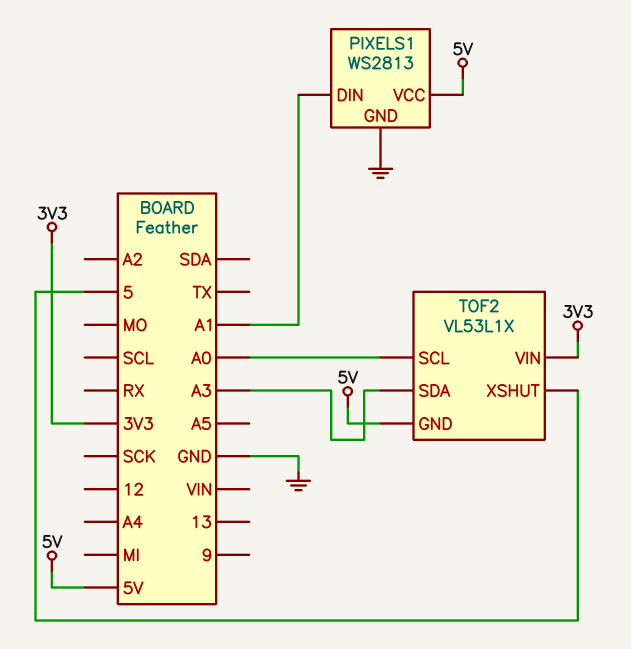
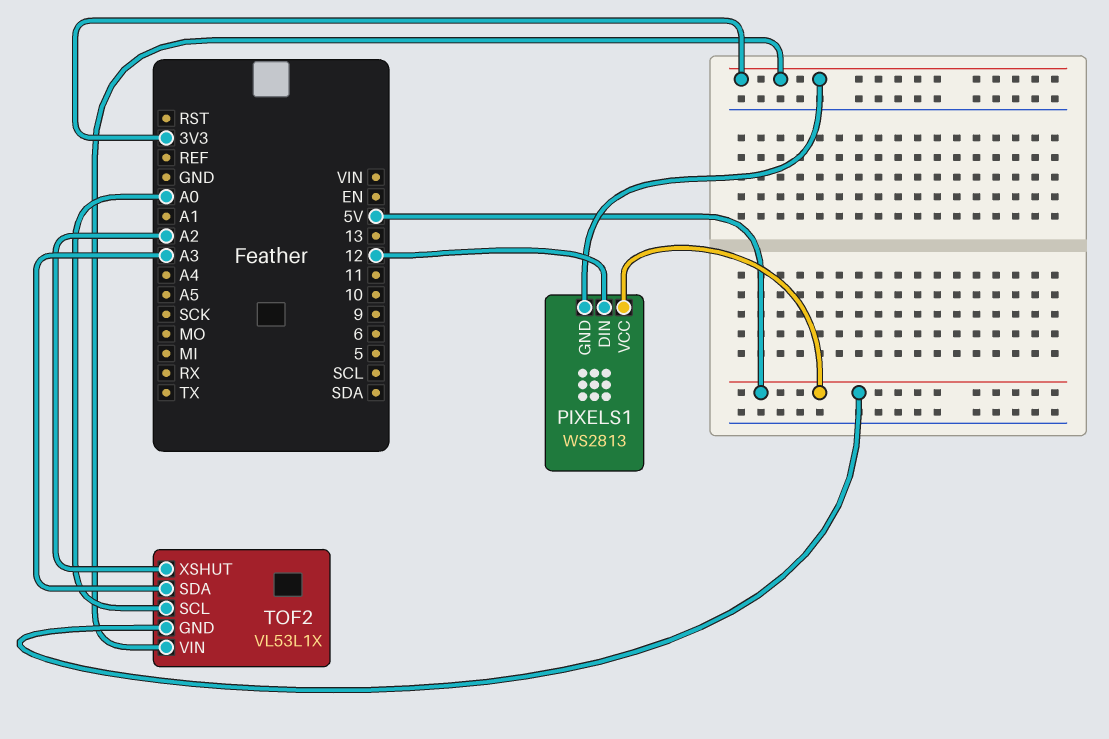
PIXELS1 pin DIN: A1 -> 12
PIXELS1 pin GND: GND -> 3V3
TOF2 pin XSHUT: 5 -> A2

